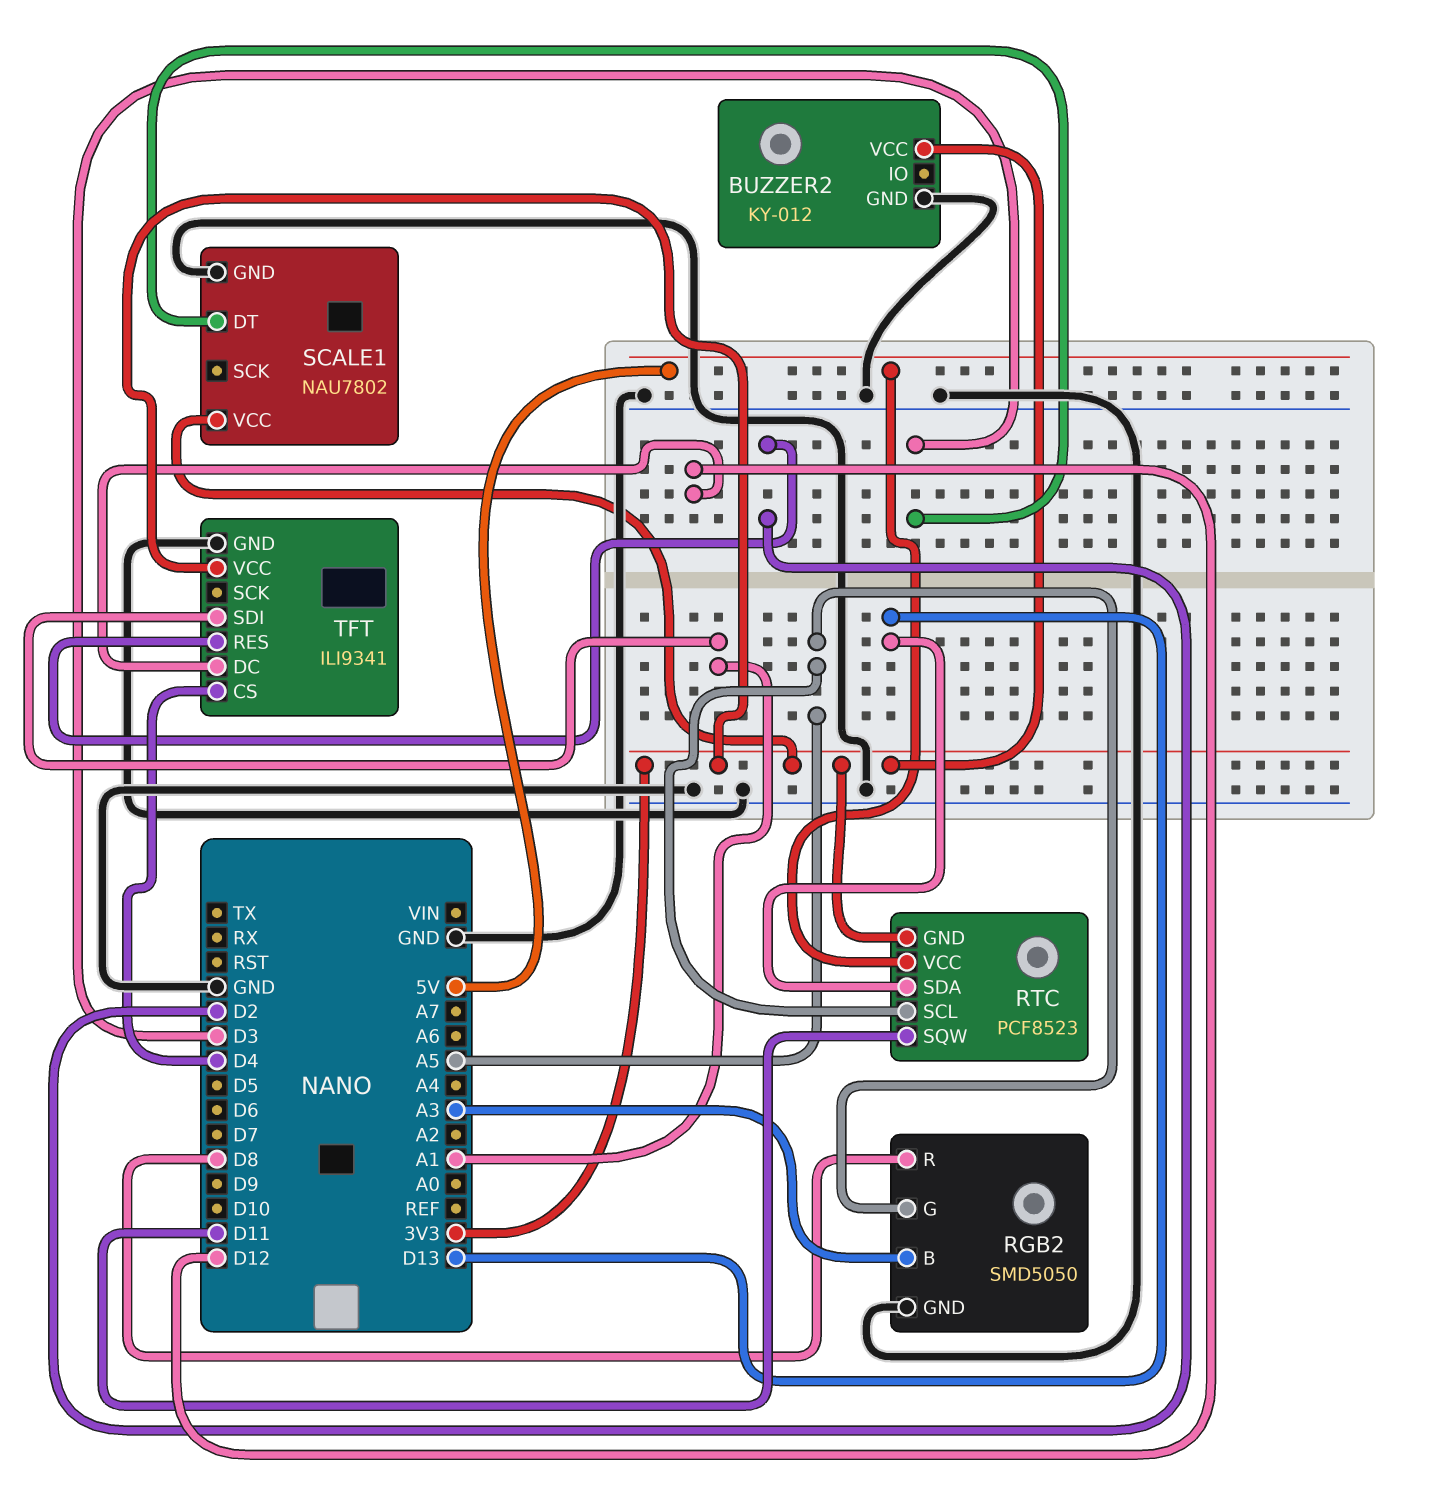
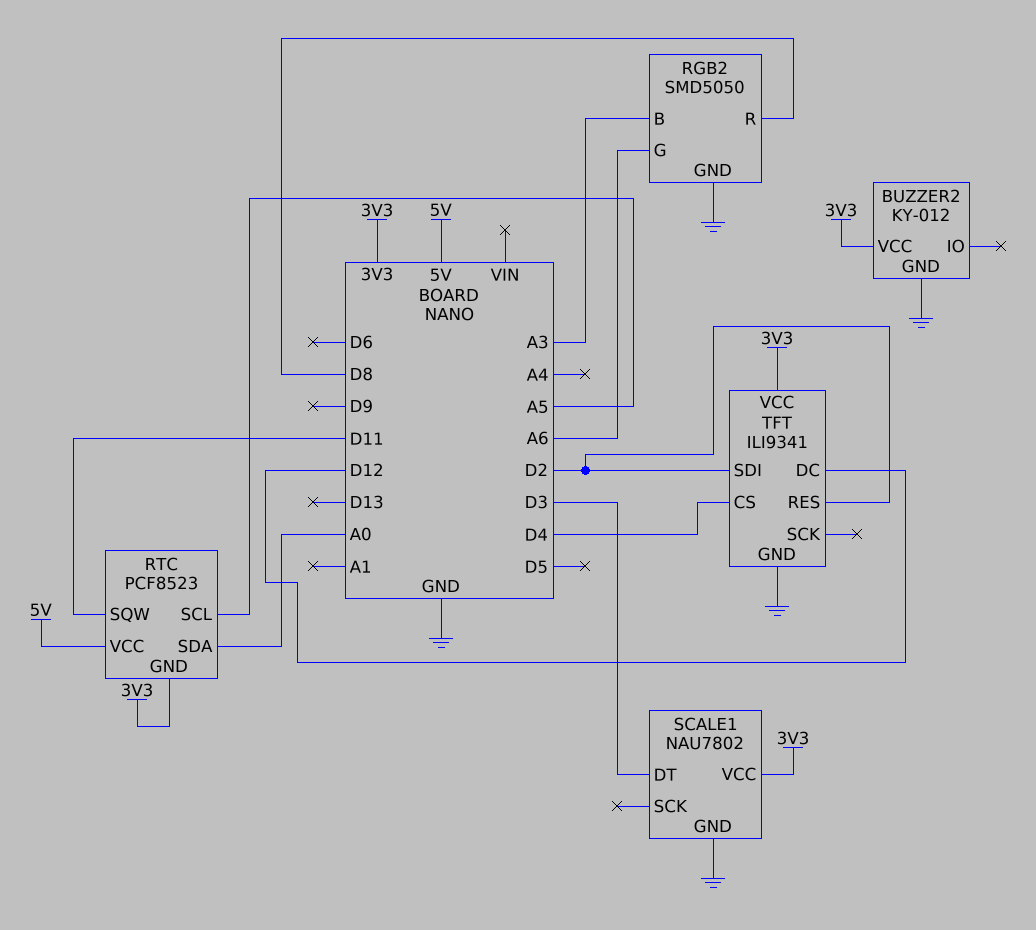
RGB2 pin G: A5 -> A6
RTC pin SDA: D13 -> A0
TFT pin SDI: A1 -> D2

